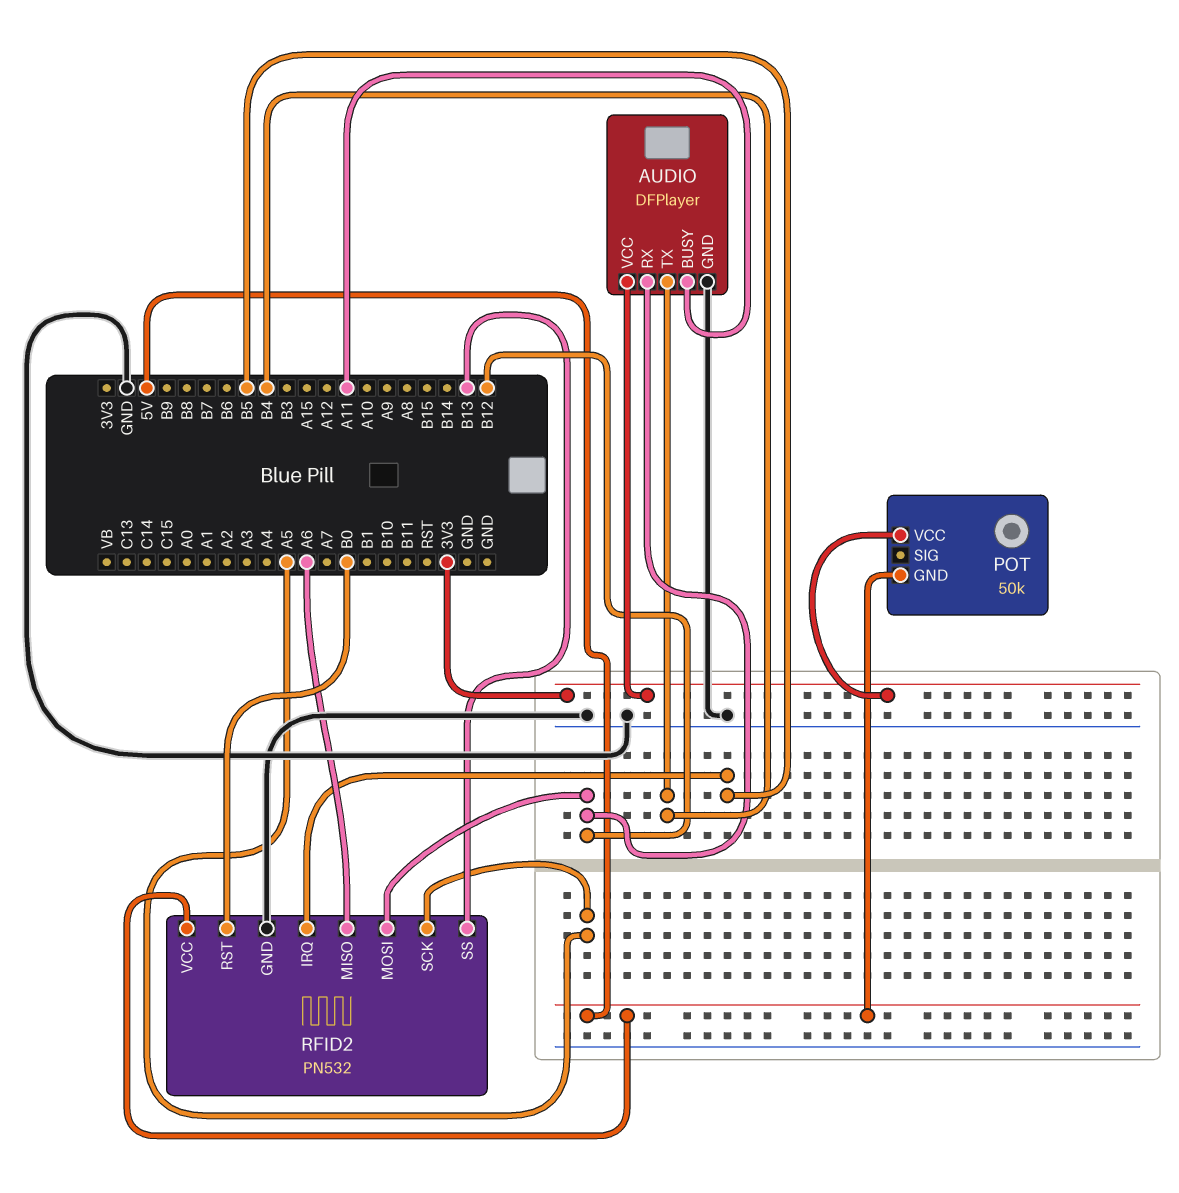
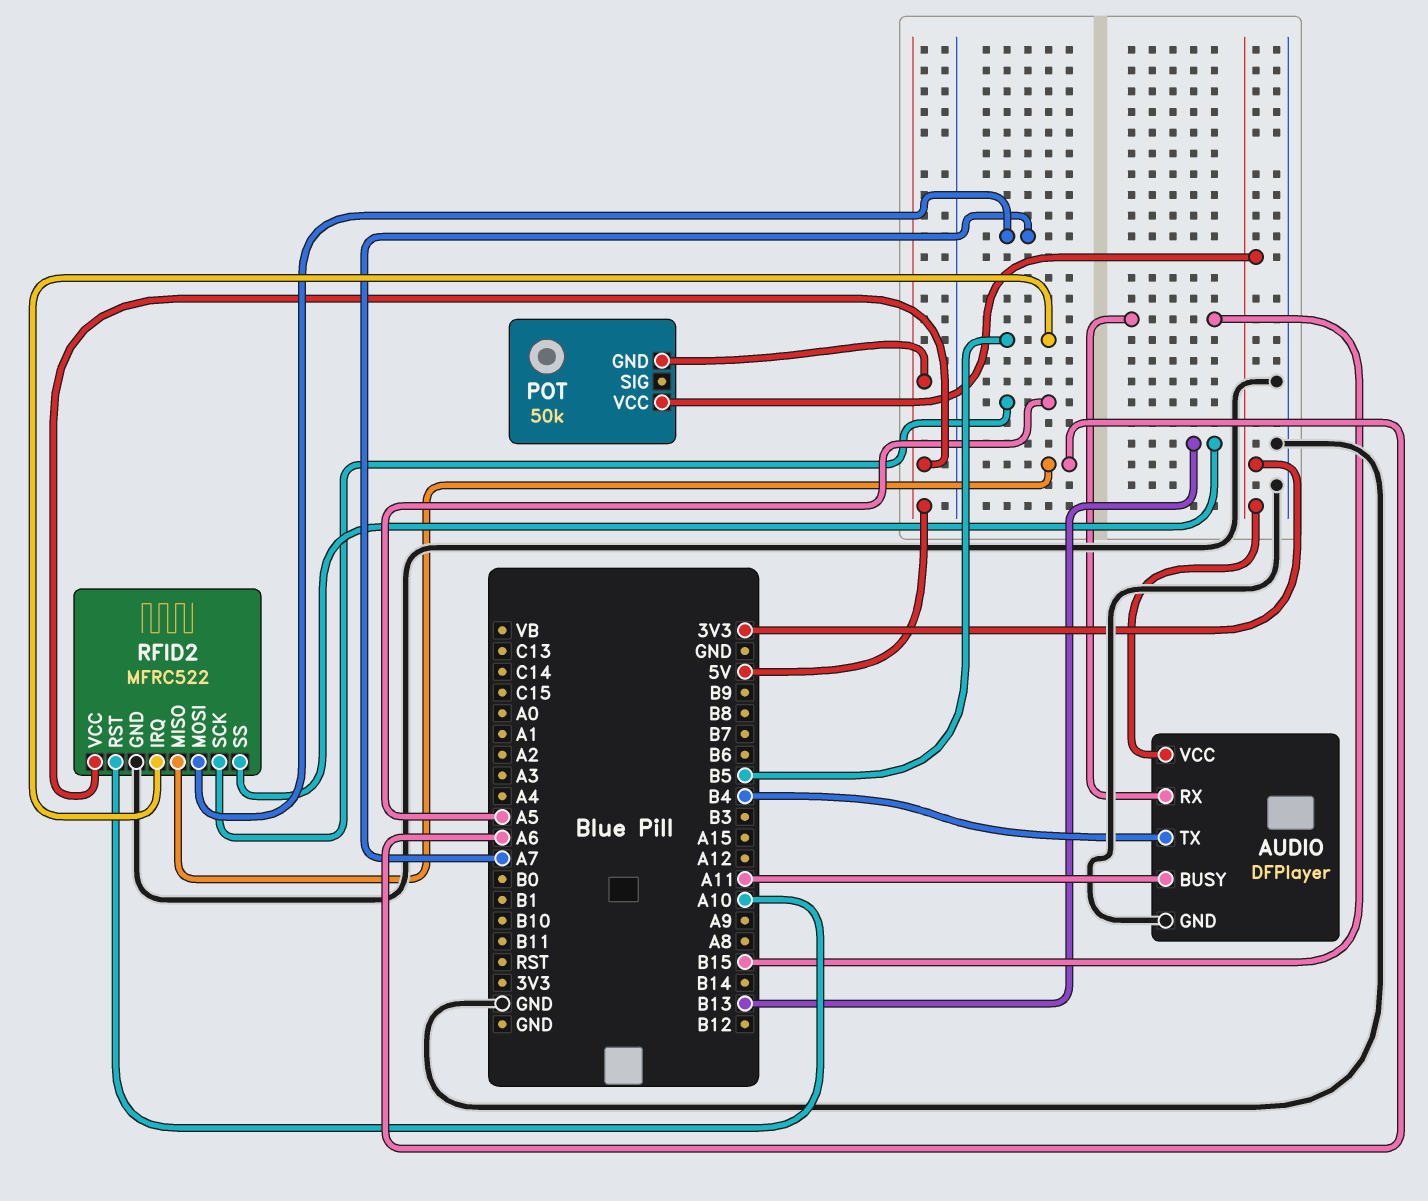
AUDIO pin RX: B12 -> B15
RFID2: PN532 -> MFRC522
RFID2 pin MOSI: B12 -> A7
RFID2 pin RST: B0 -> A10

